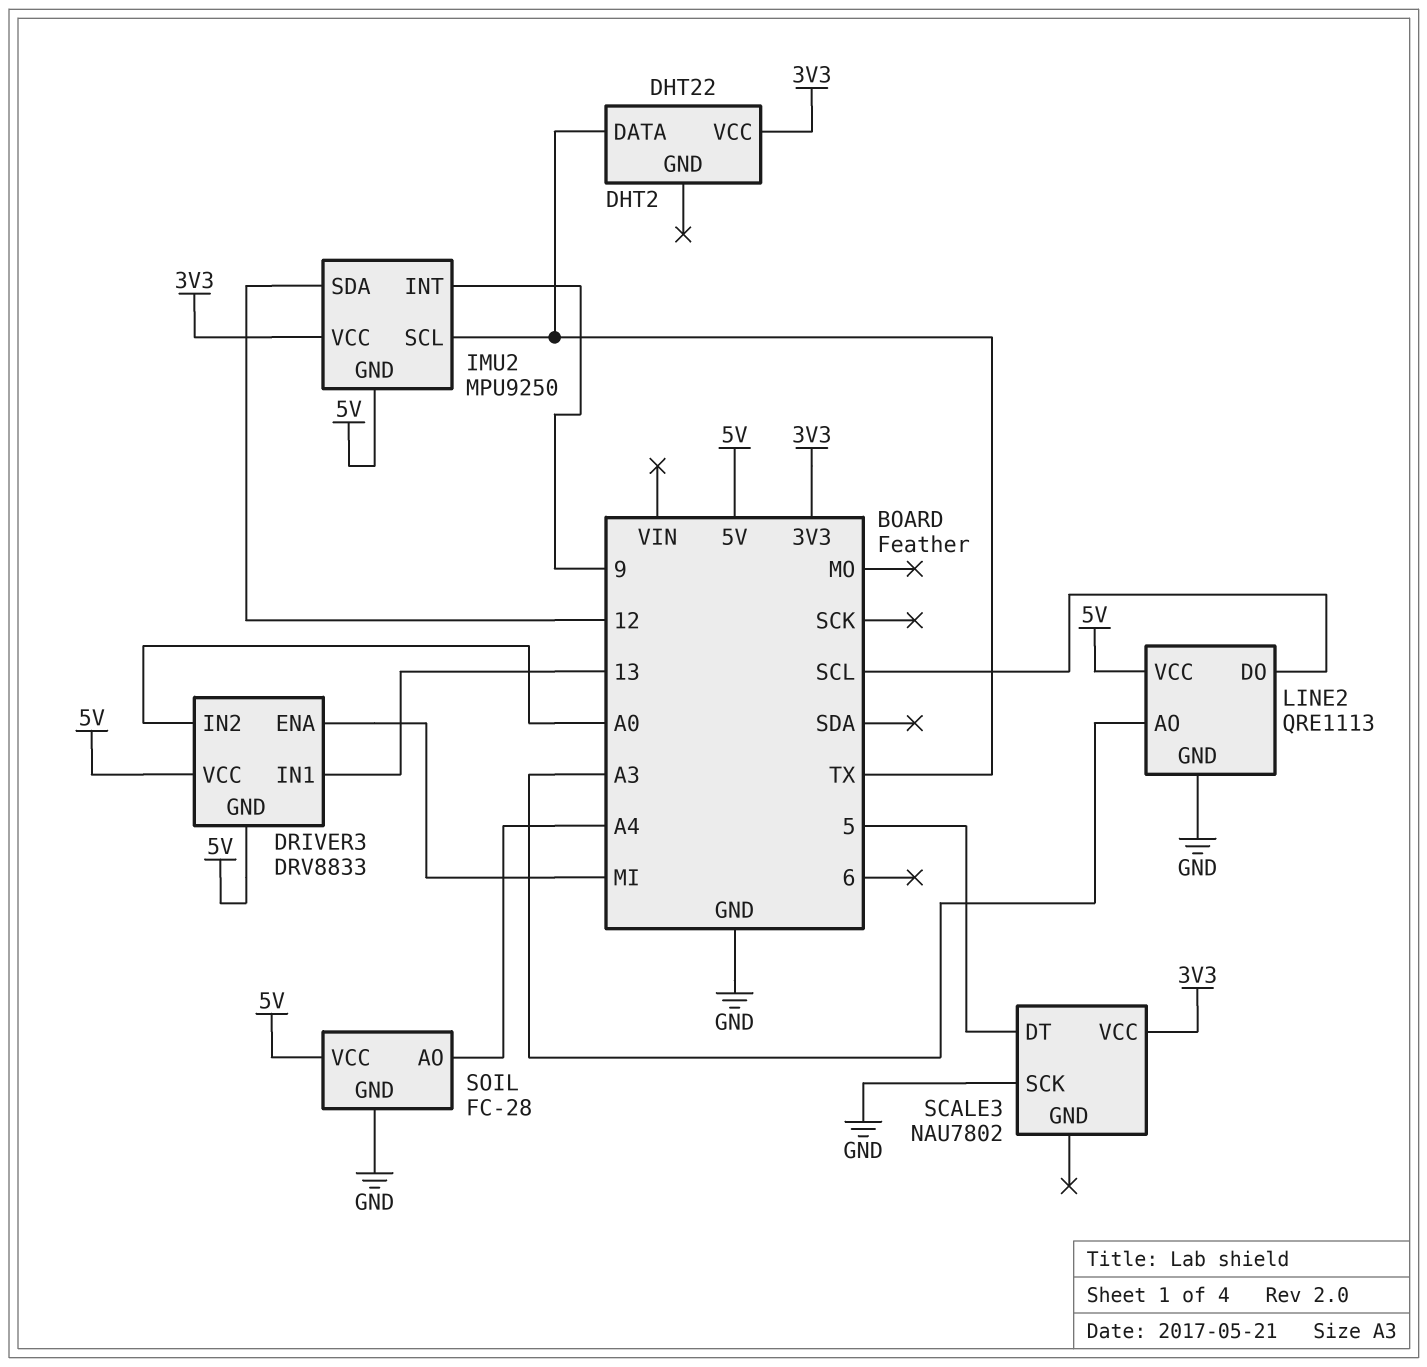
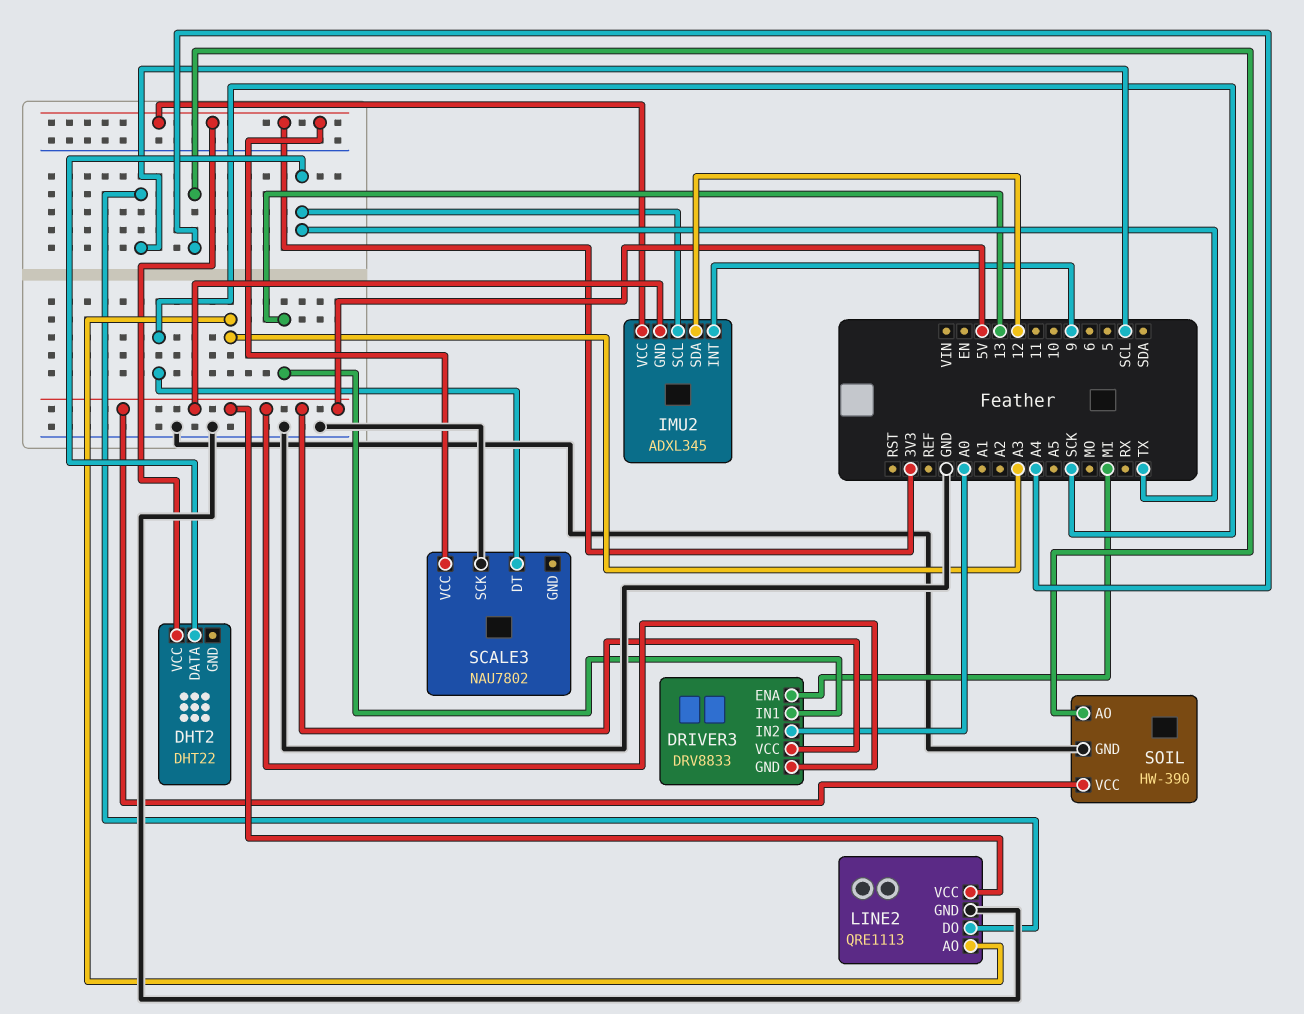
IMU2: MPU9250 -> ADXL345
SCALE3 pin DT: 5 -> SCK
SOIL: FC-28 -> HW-390

